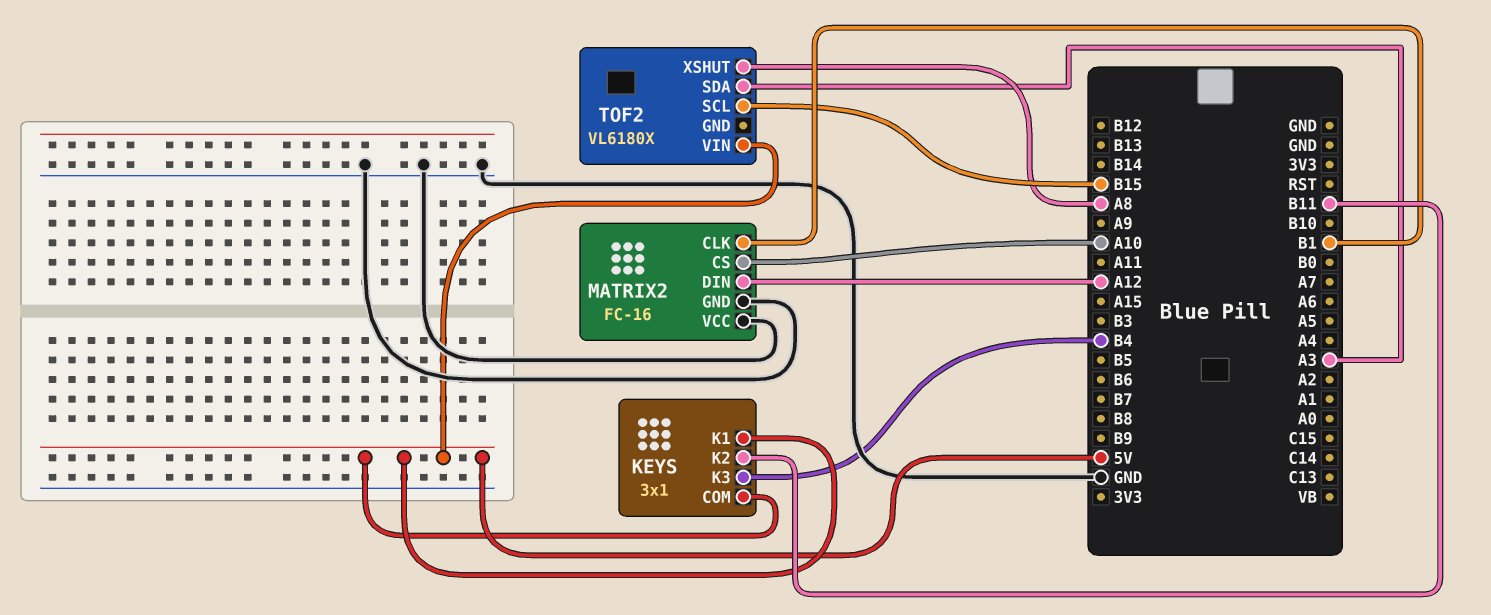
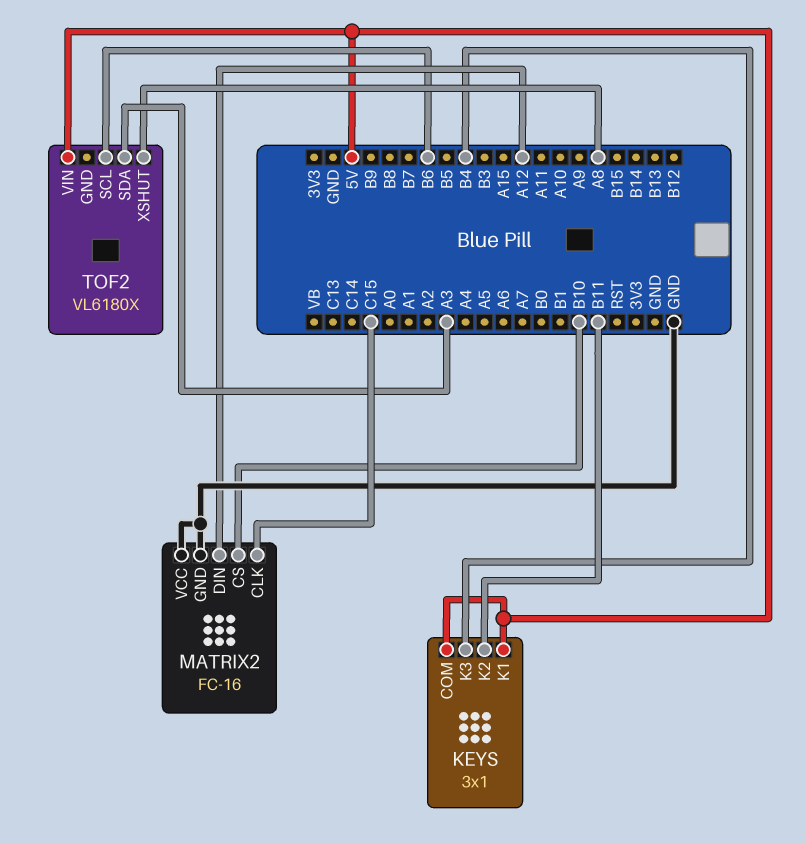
MATRIX2 pin CLK: B1 -> C15
MATRIX2 pin CS: A10 -> B10
TOF2 pin SCL: B15 -> B6

